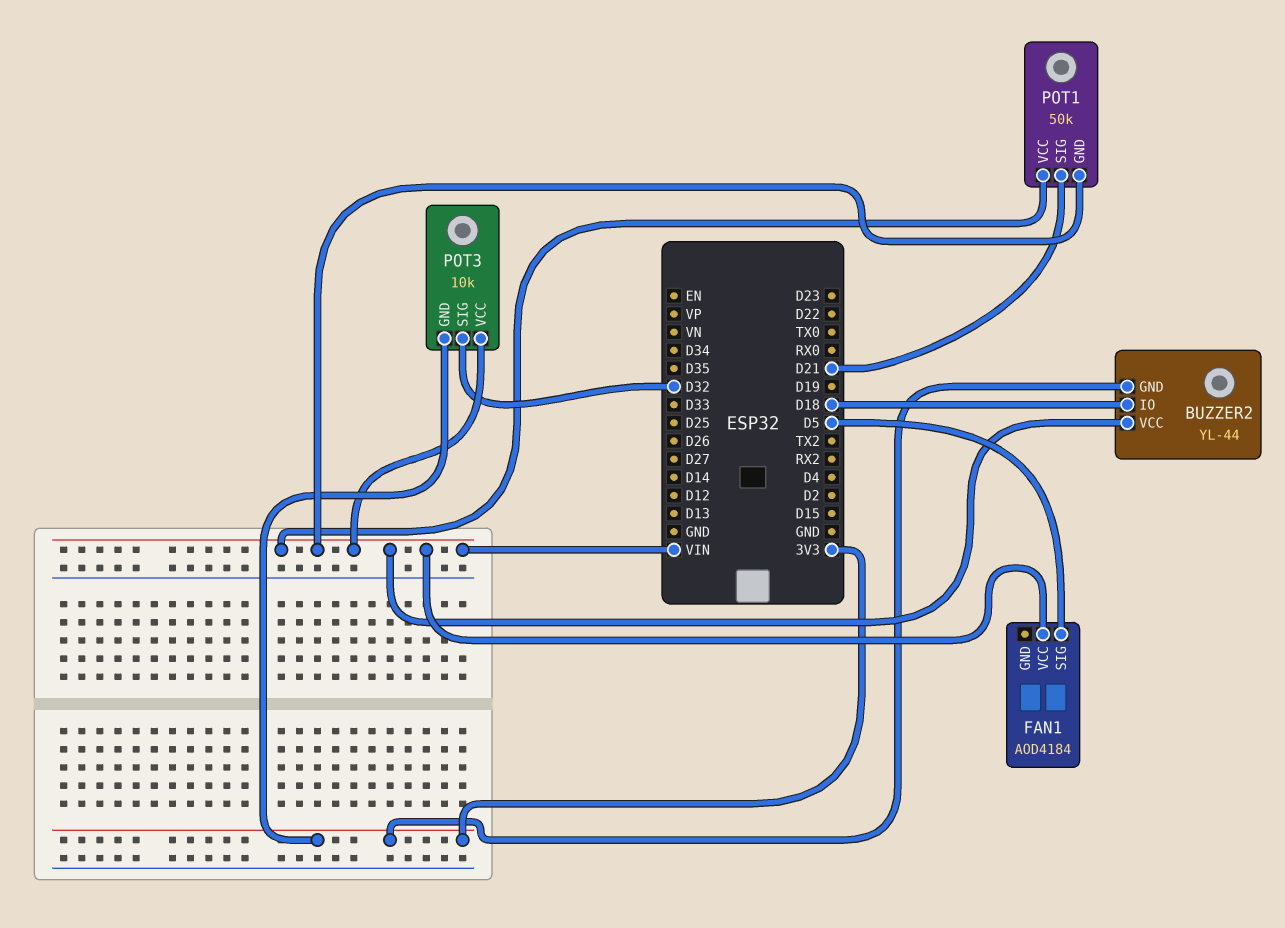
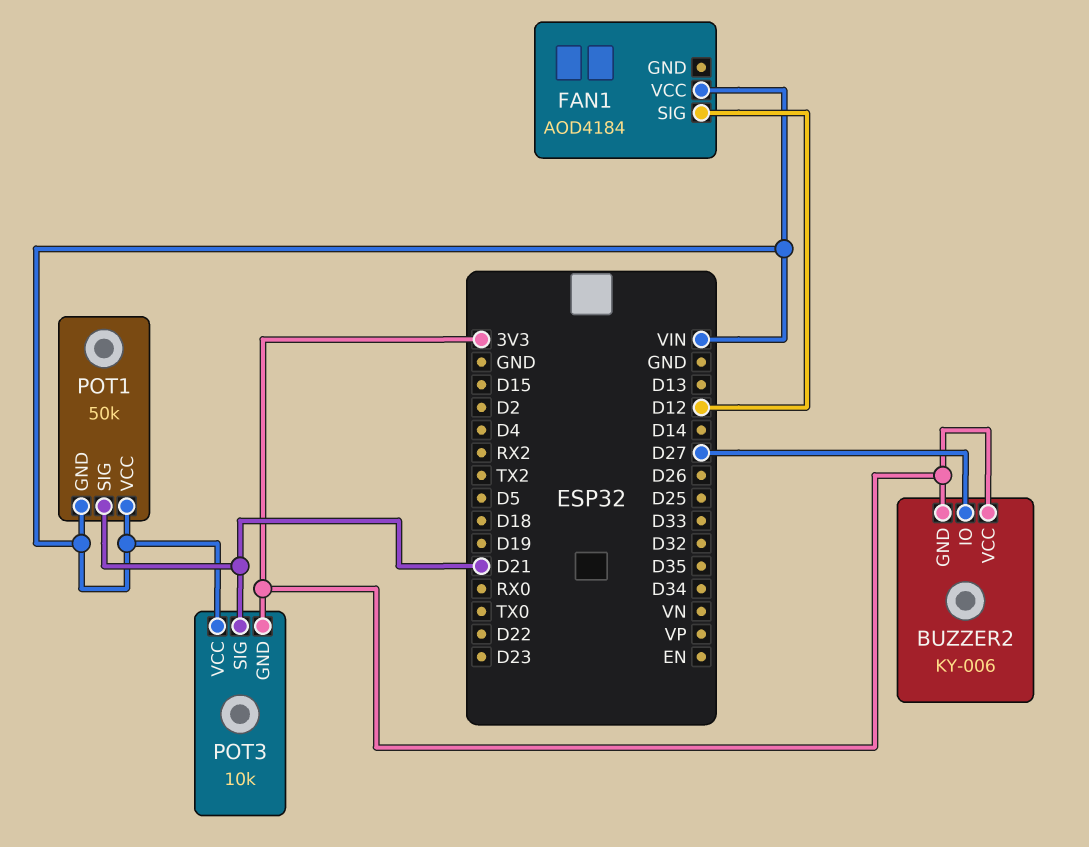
BUZZER2: YL-44 -> KY-006
BUZZER2 pin IO: D18 -> D27
BUZZER2 pin VCC: VIN -> 3V3
FAN1 pin SIG: D5 -> D12
POT3 pin SIG: D32 -> D21

